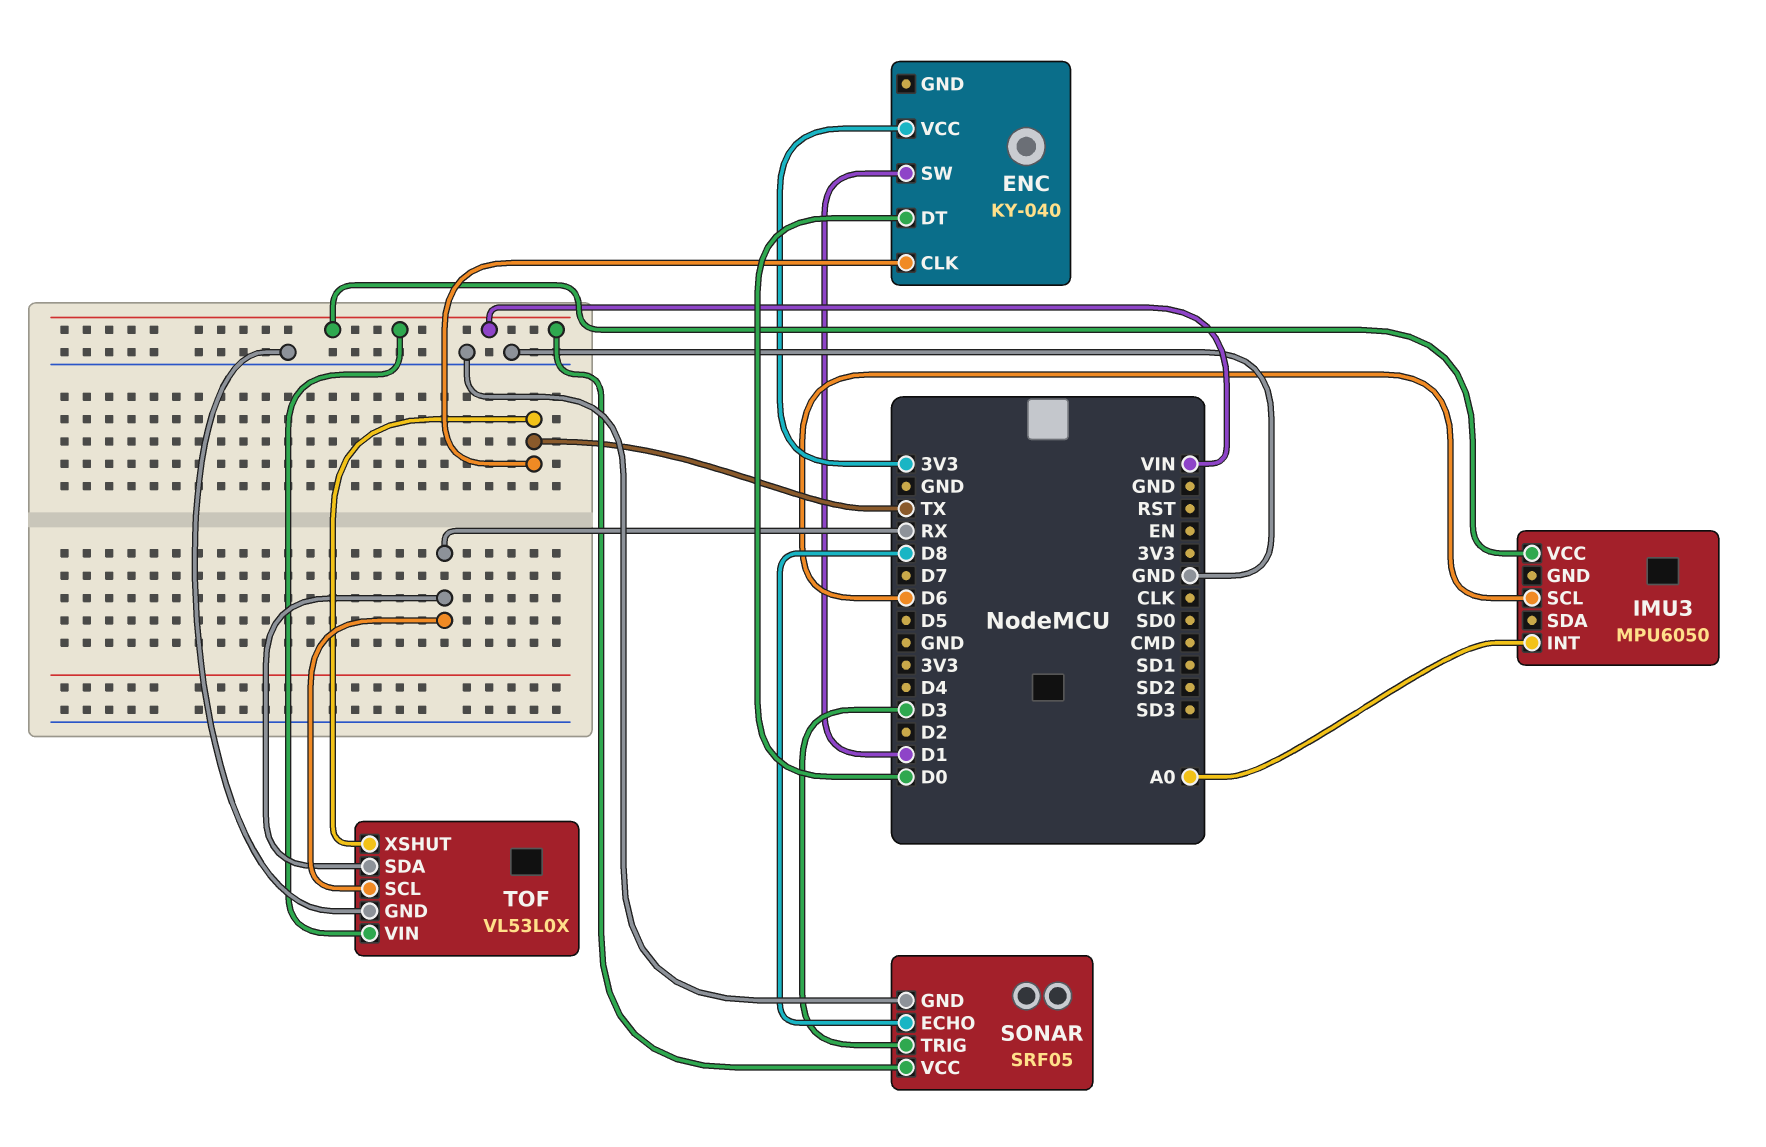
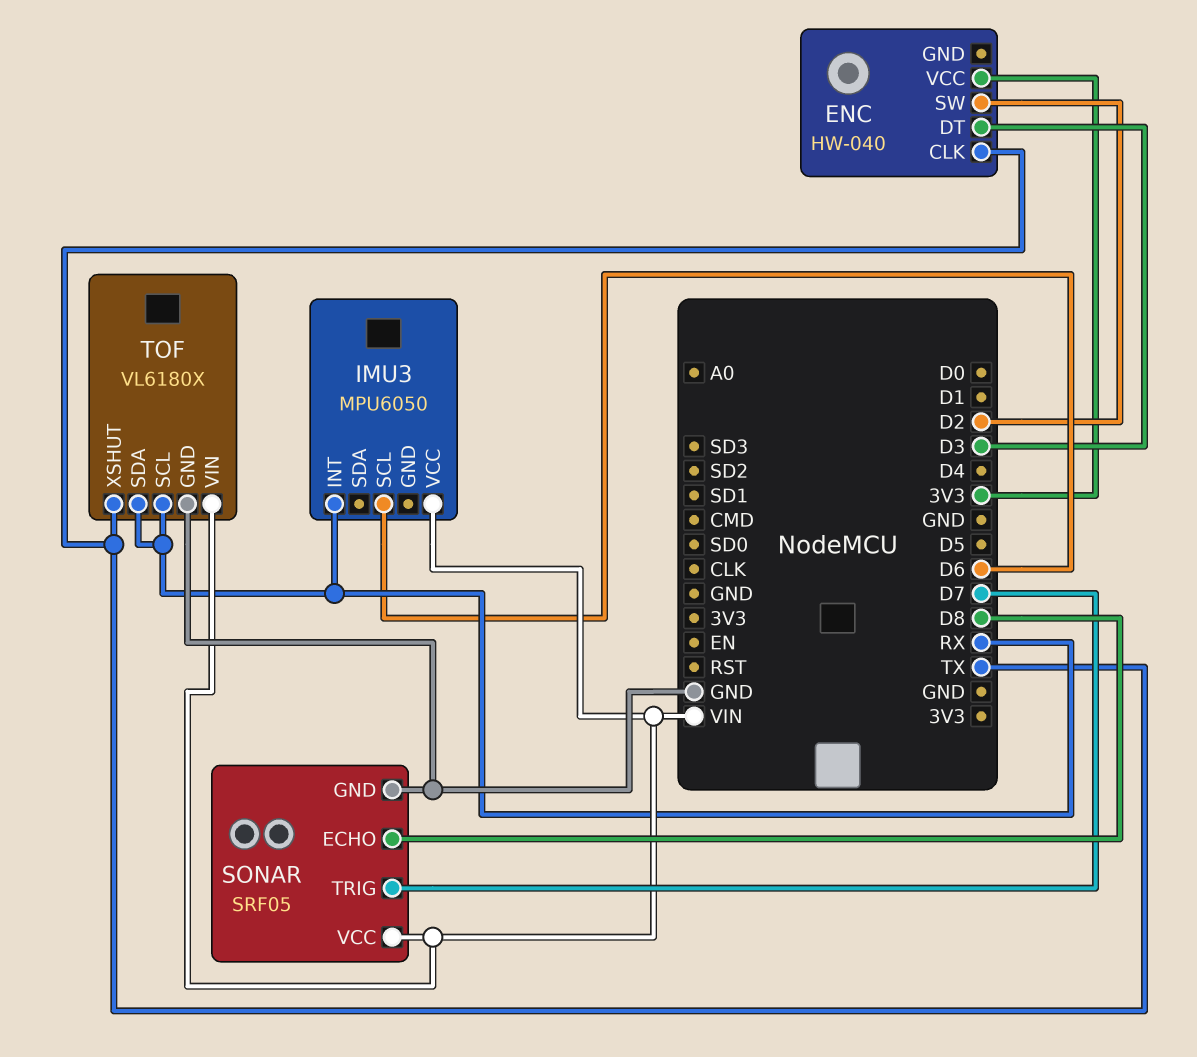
ENC: KY-040 -> HW-040
ENC pin DT: D0 -> D3
ENC pin SW: D1 -> D2
IMU3 pin INT: A0 -> RX
SONAR pin TRIG: D3 -> D7
TOF: VL53L0X -> VL6180X

